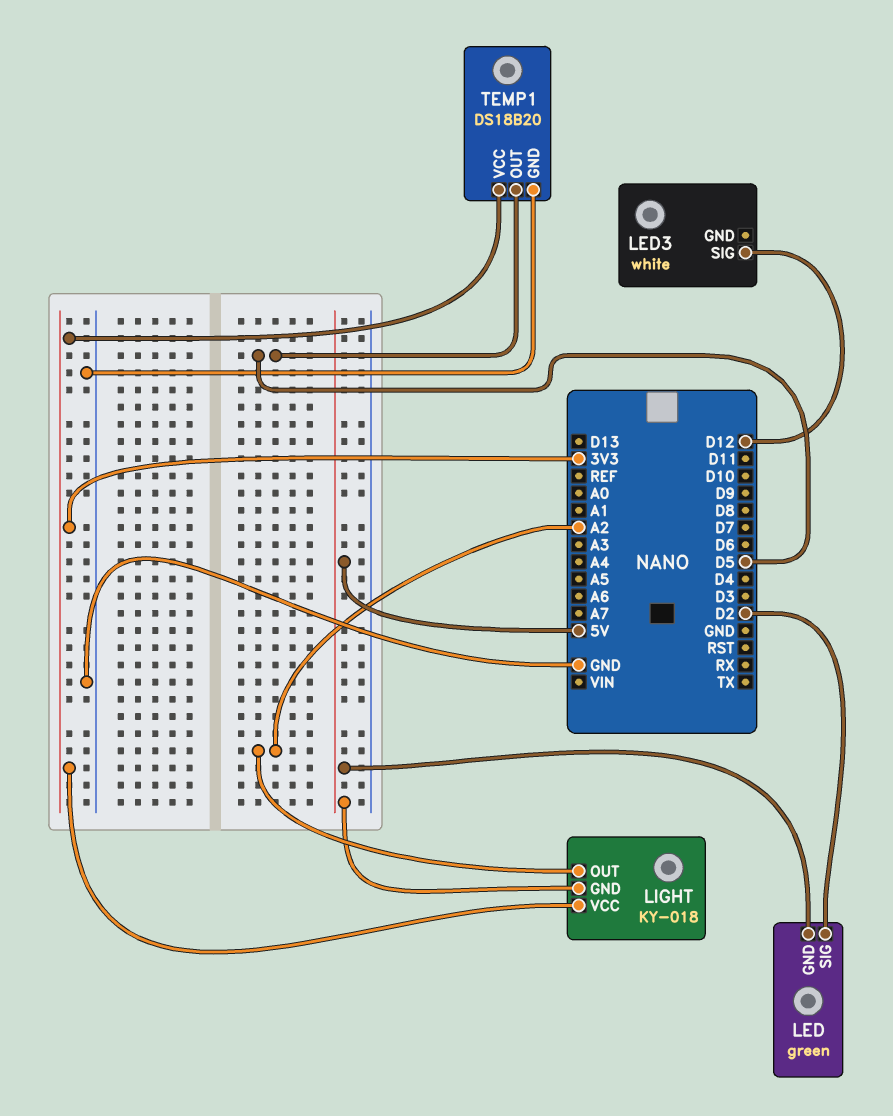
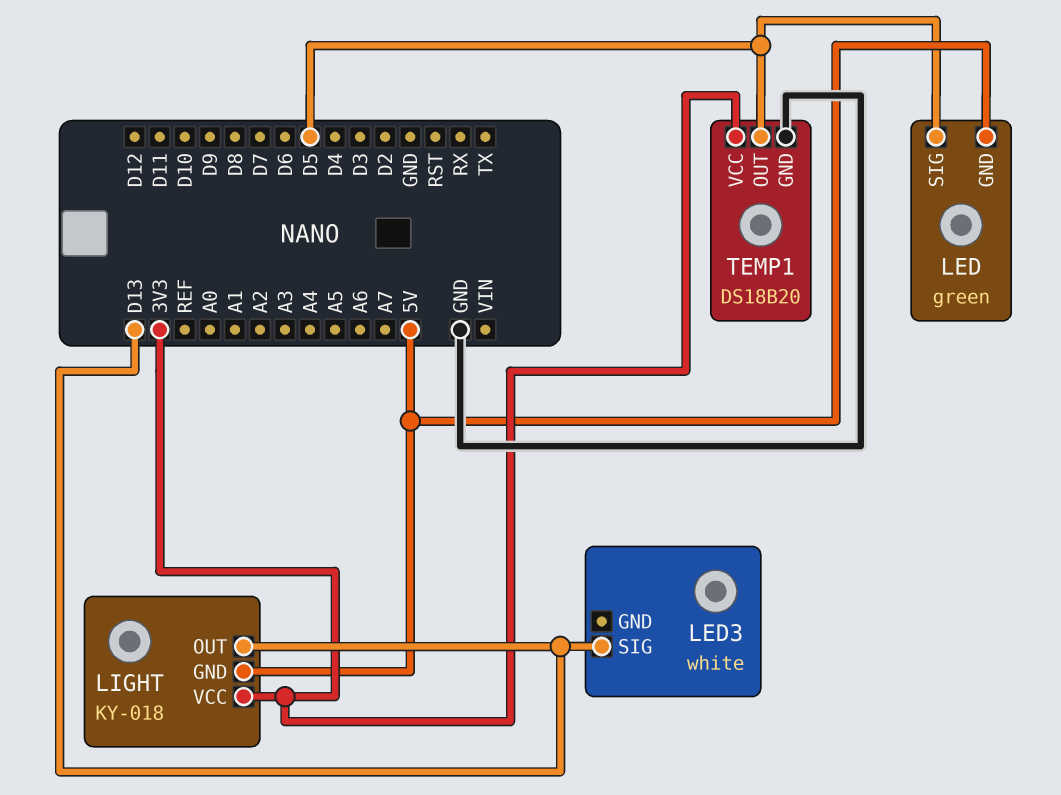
LED pin SIG: D2 -> D5
LED3 pin SIG: D12 -> D13
LIGHT pin OUT: A2 -> D13

